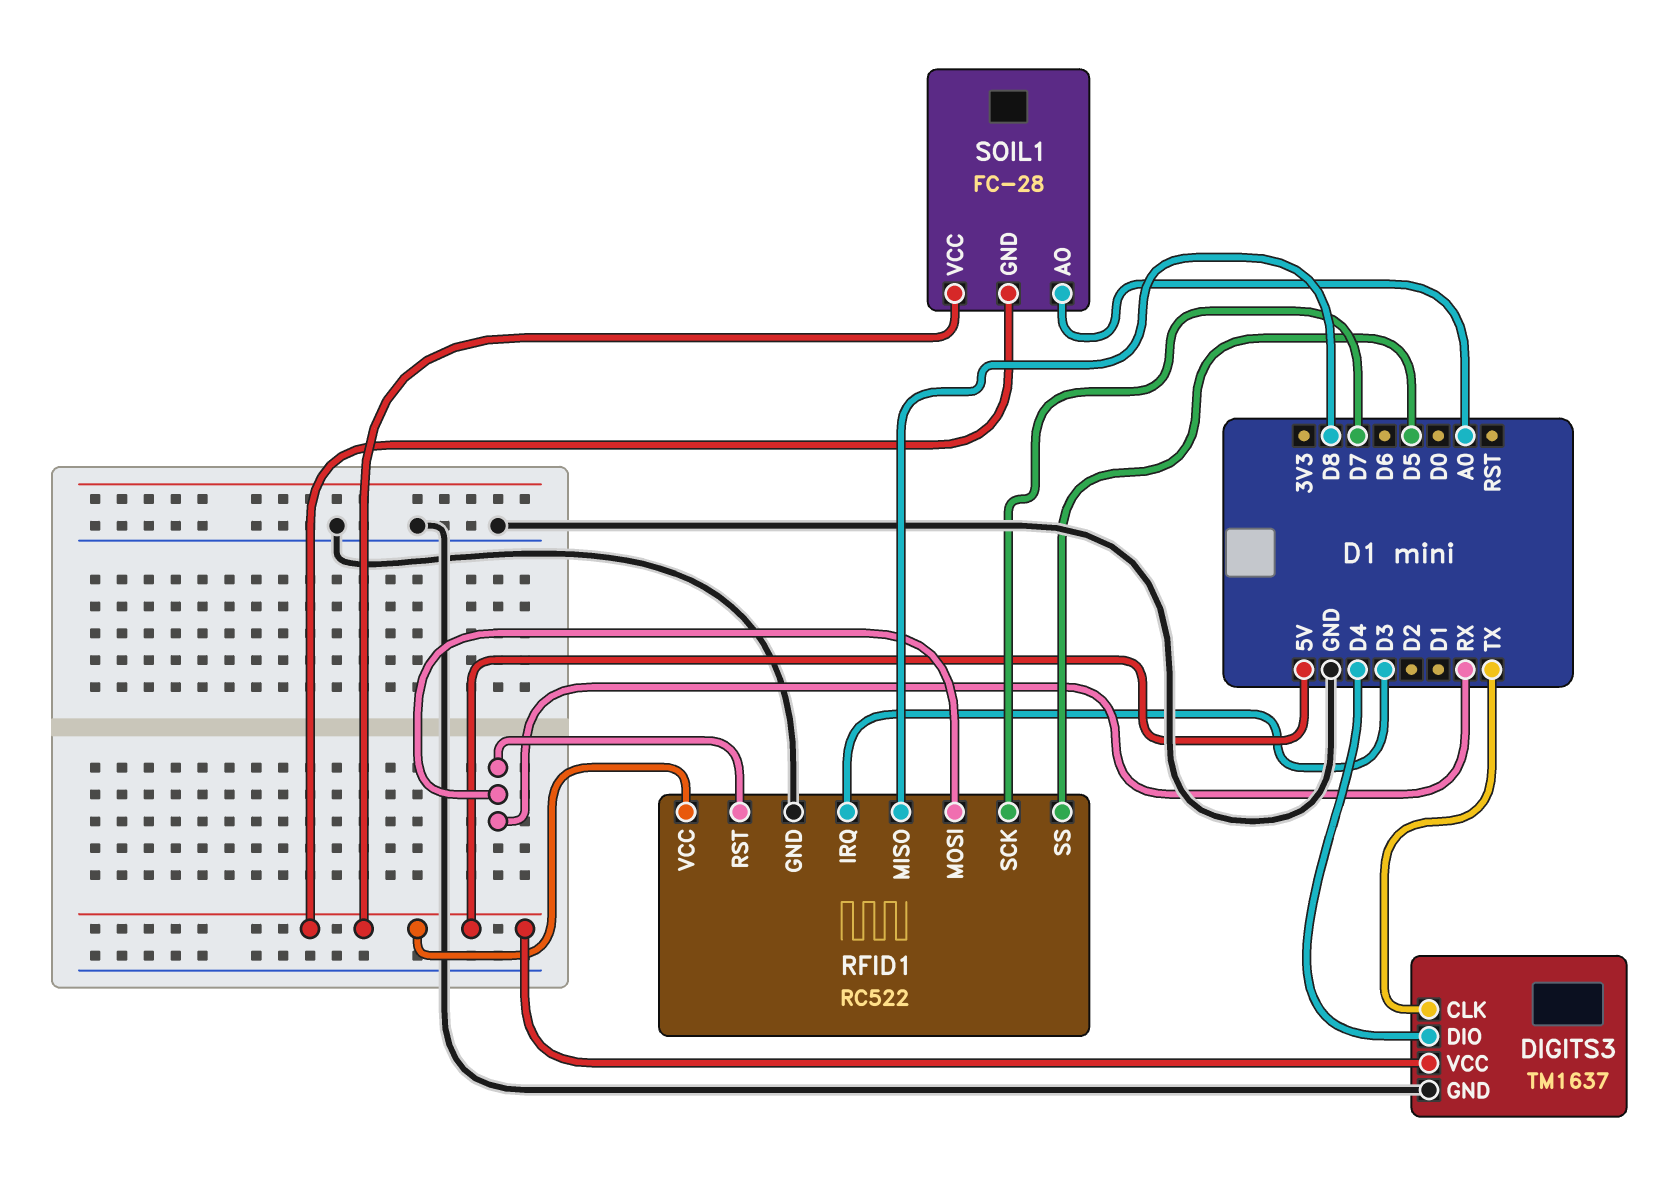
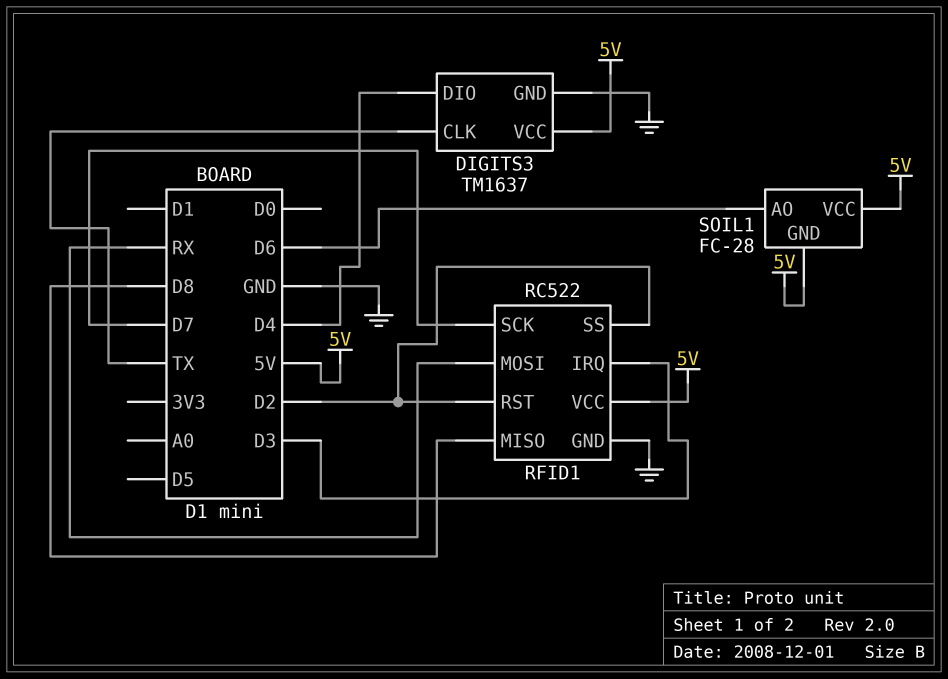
RFID1 pin RST: RX -> D2
RFID1 pin SS: D5 -> D2
SOIL1 pin AO: A0 -> D6

